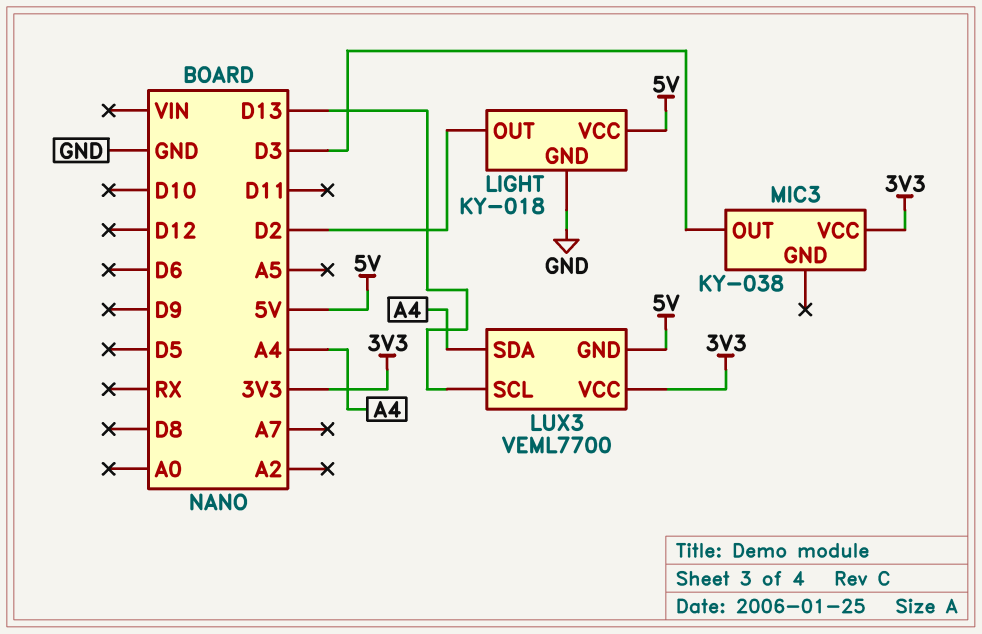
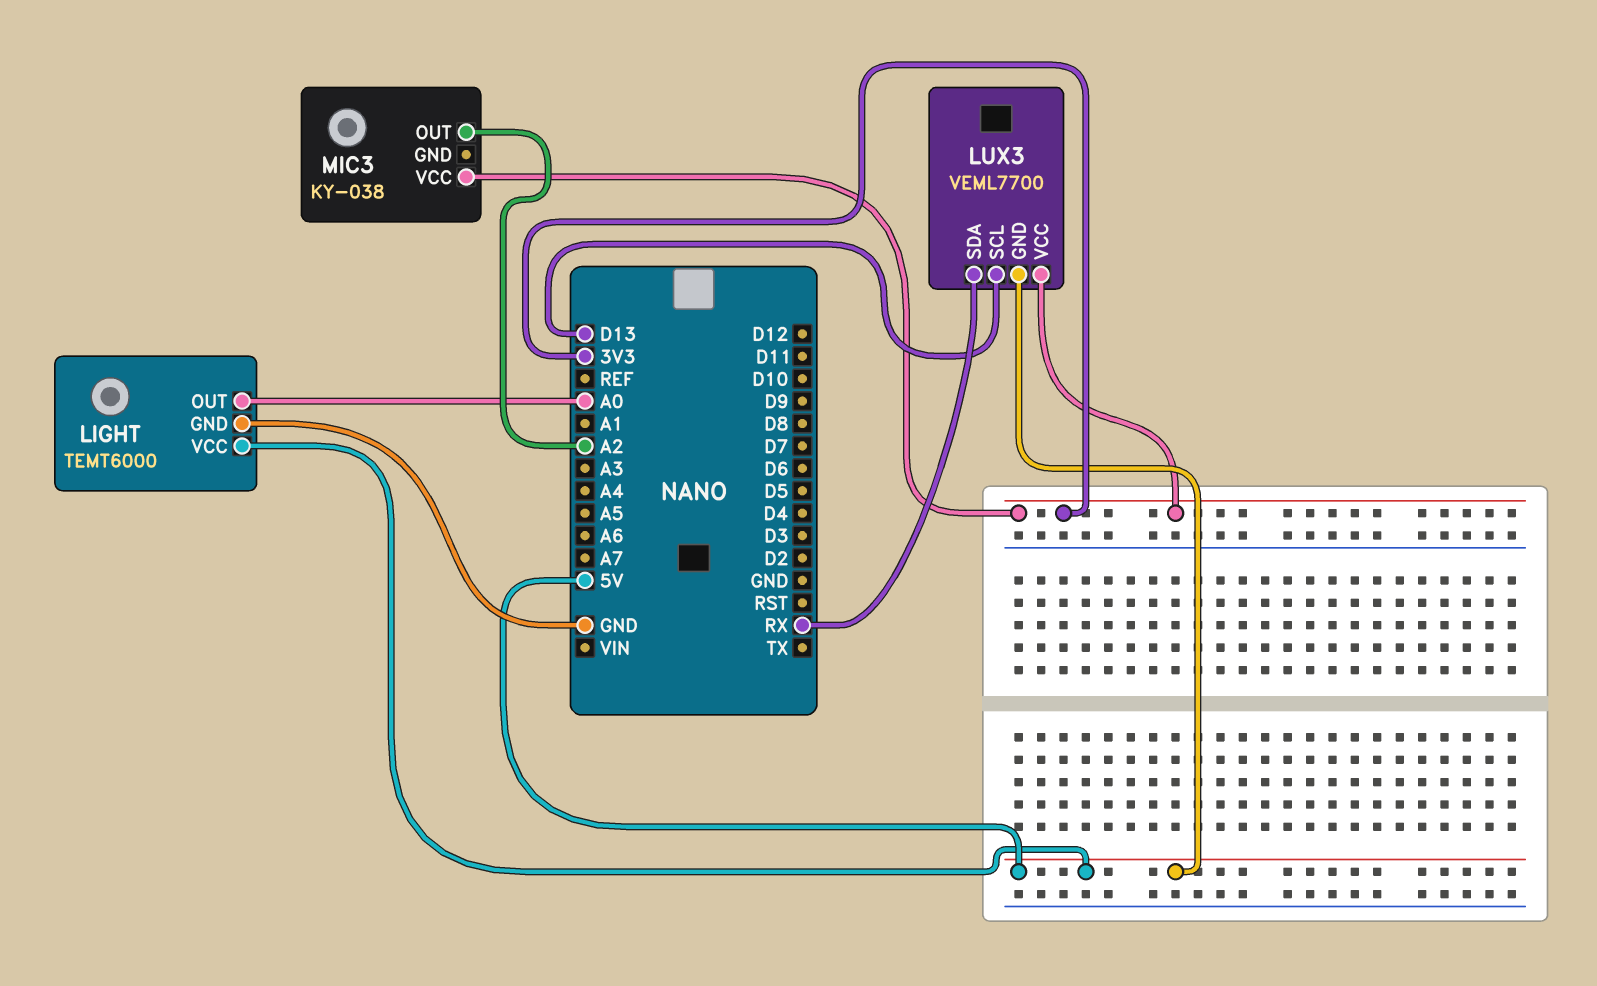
LIGHT: KY-018 -> TEMT6000
LIGHT pin OUT: D2 -> A0
LUX3 pin SDA: A4 -> RX
MIC3 pin OUT: D3 -> A2

